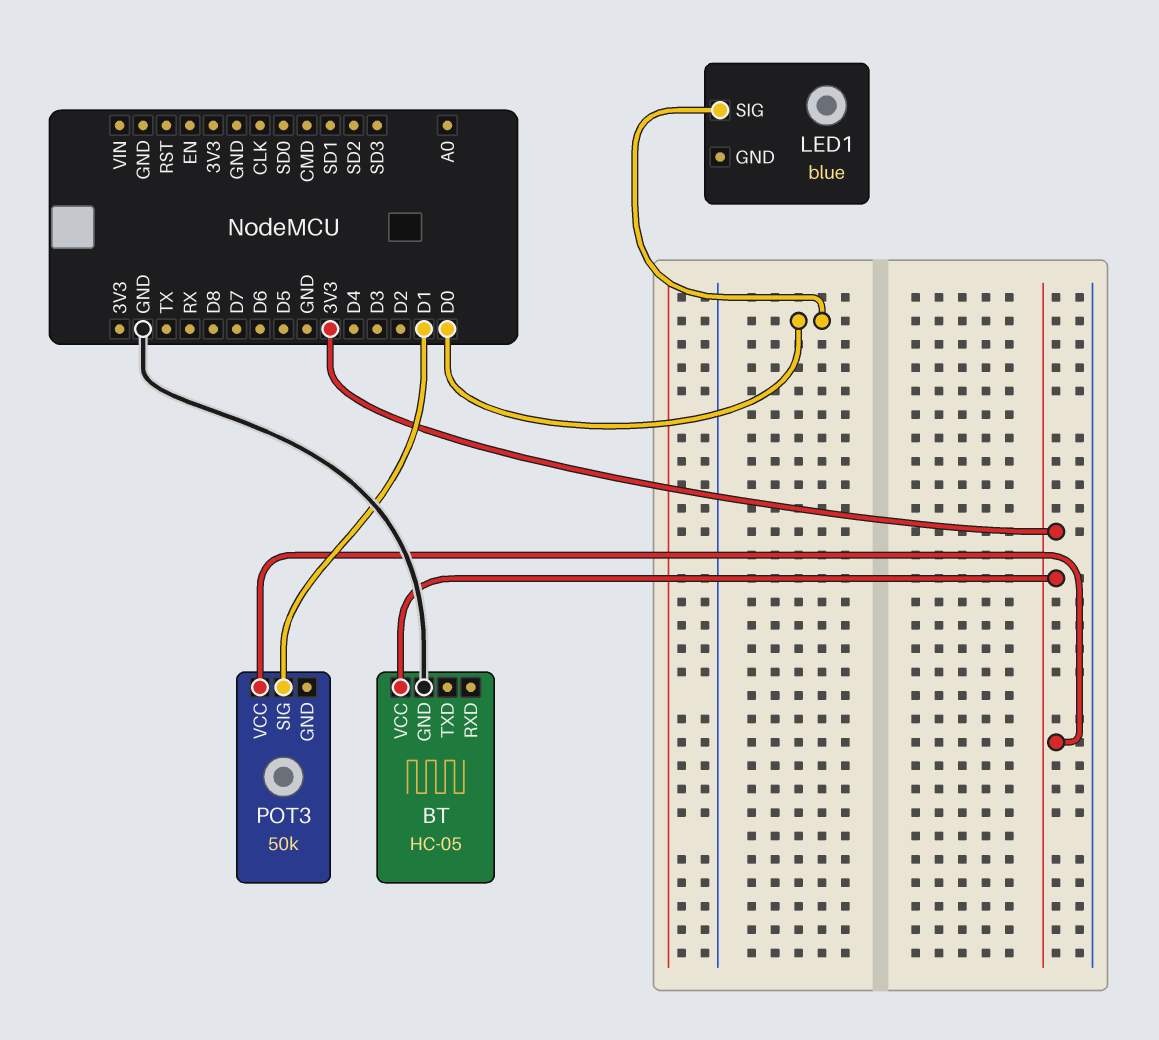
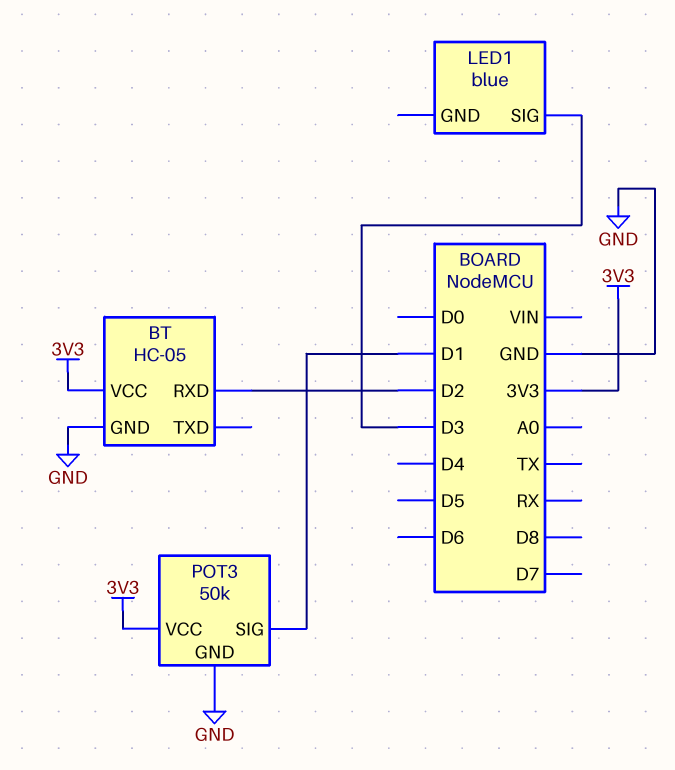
BT pin RXD: none -> D2
LED1 pin SIG: D0 -> D3
POT3 pin GND: none -> GND

